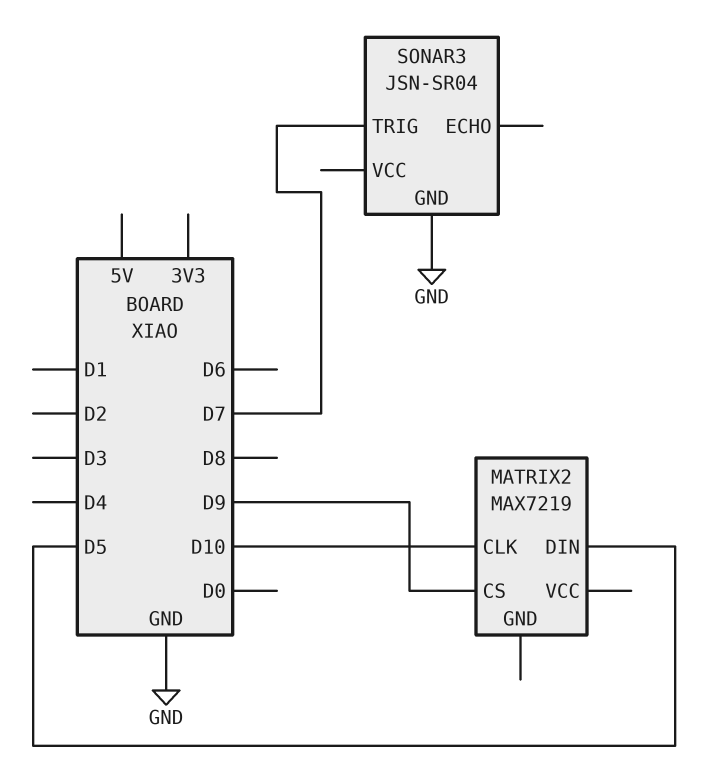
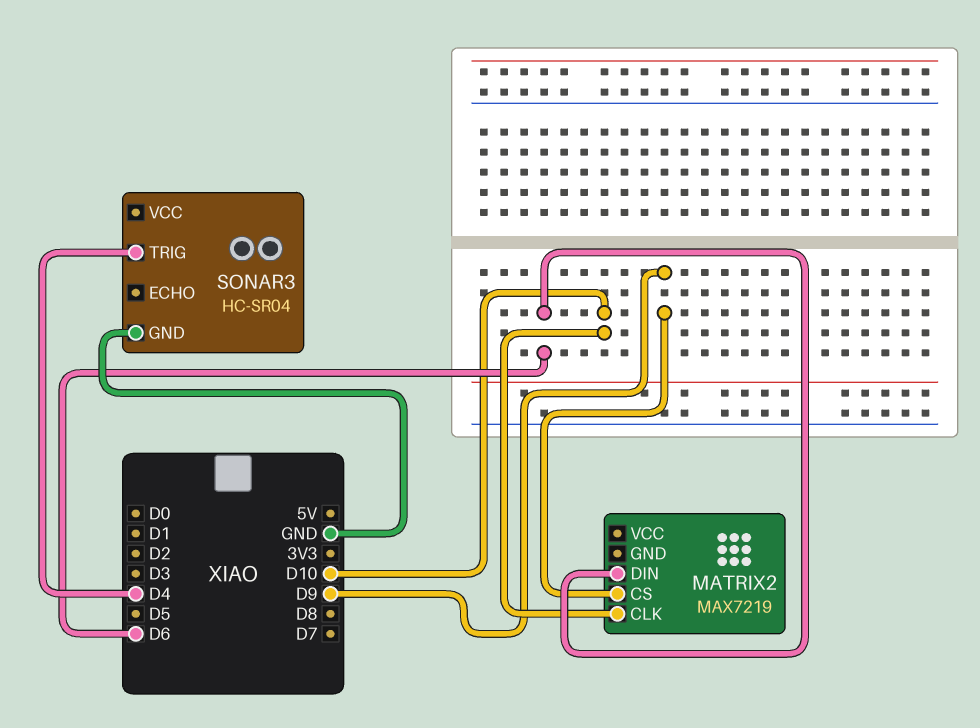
MATRIX2 pin DIN: D5 -> D6
SONAR3: JSN-SR04 -> HC-SR04
SONAR3 pin TRIG: D7 -> D4

